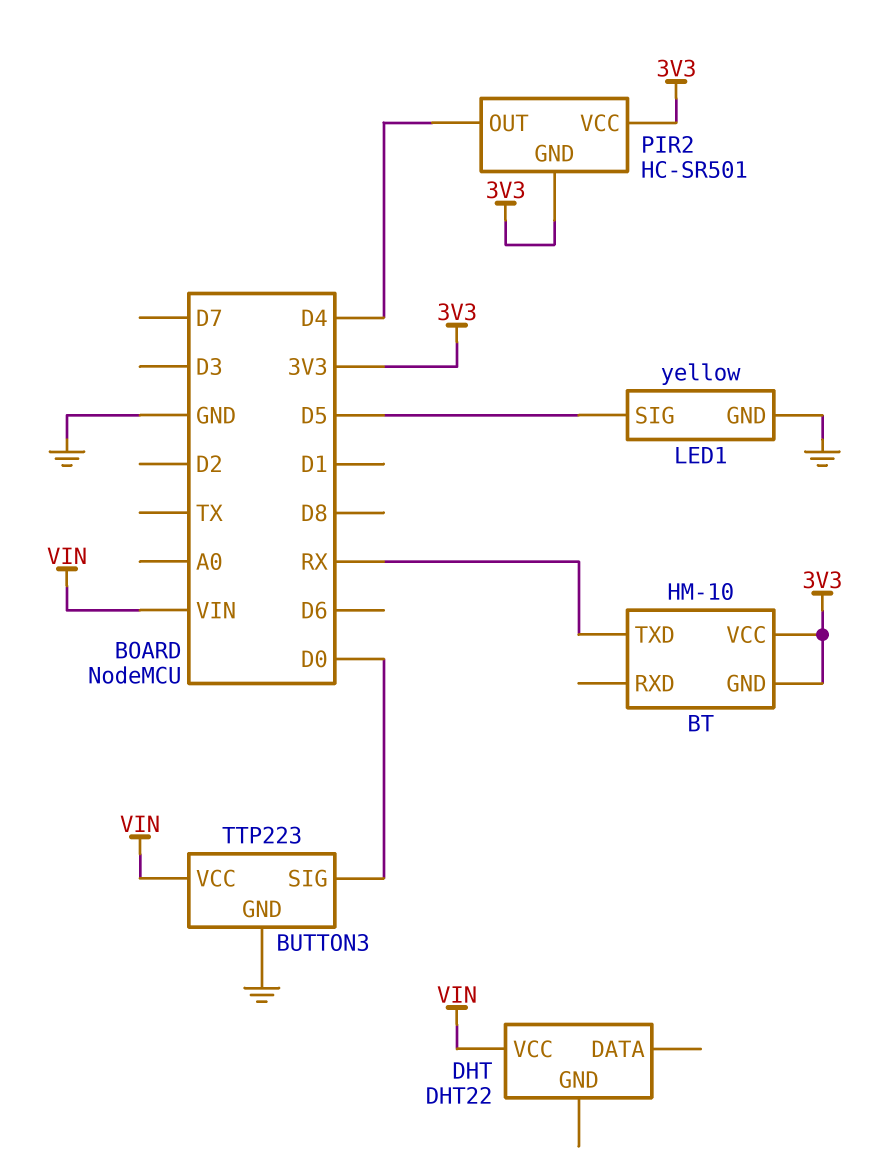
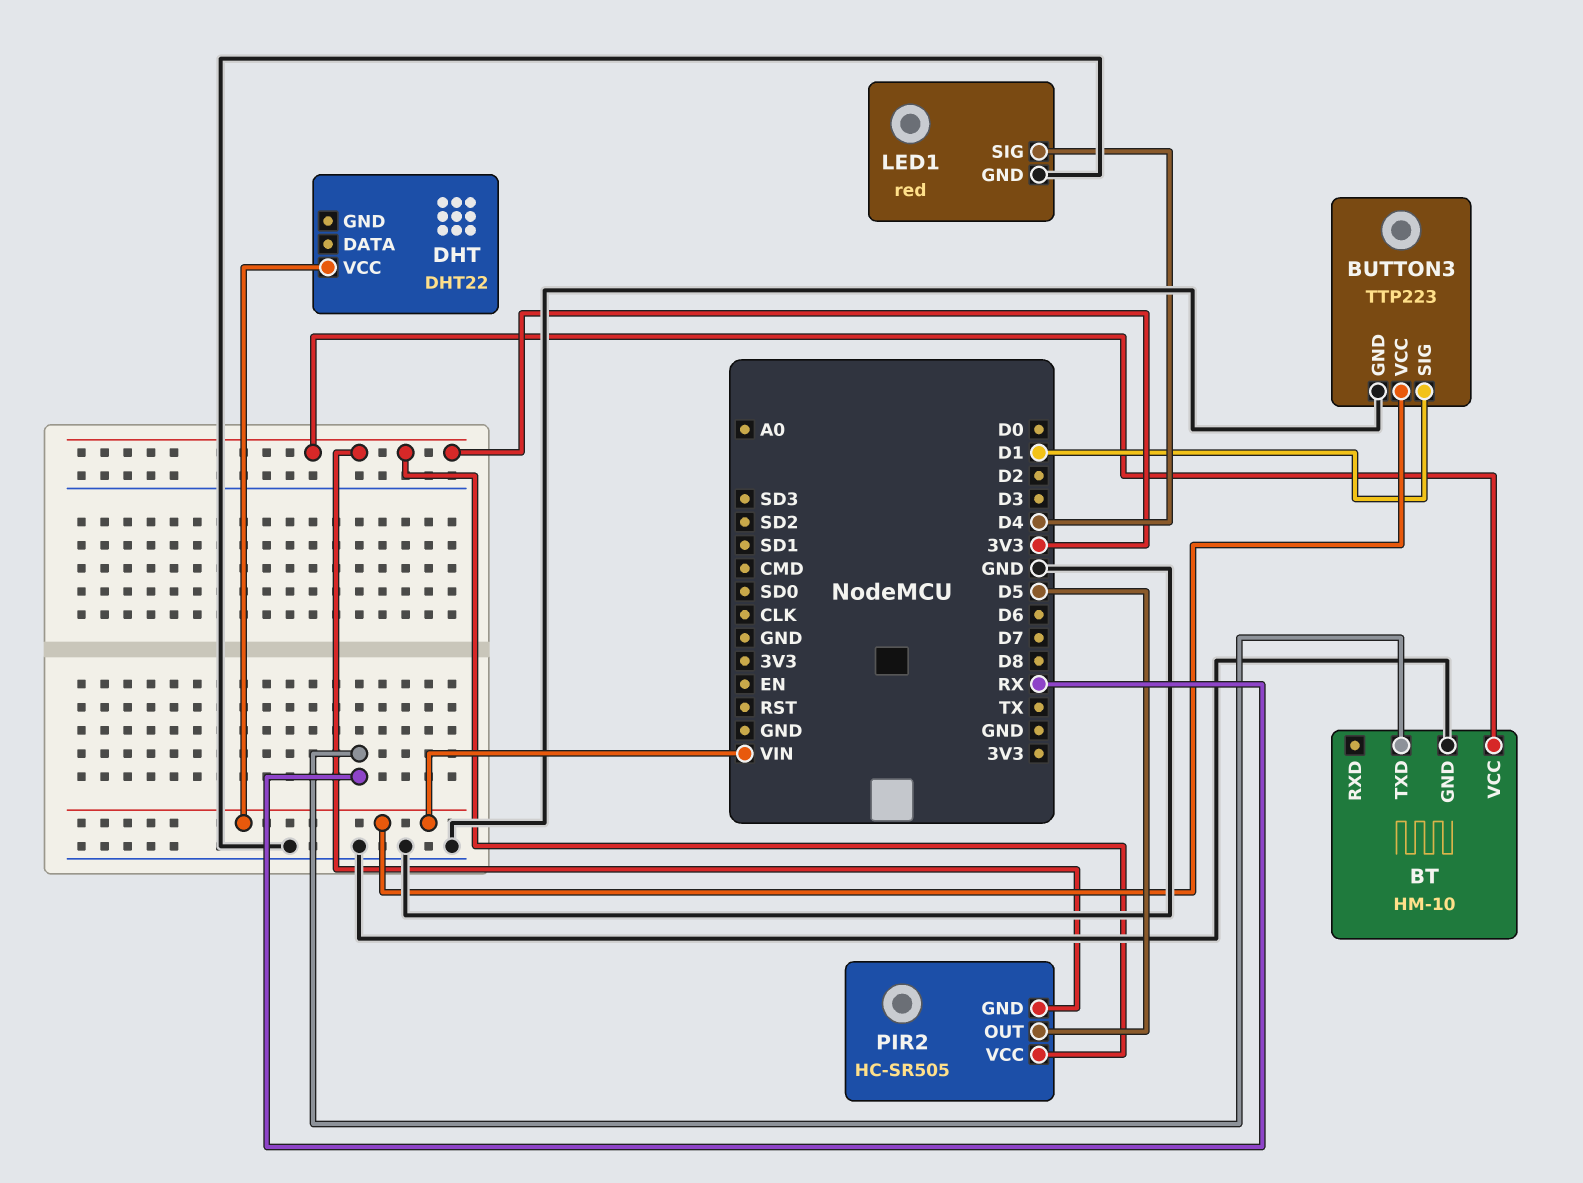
BT pin GND: 3V3 -> GND
BUTTON3 pin SIG: D0 -> D1
LED1: yellow -> red
LED1 pin SIG: D5 -> D4
PIR2: HC-SR501 -> HC-SR505
PIR2 pin OUT: D4 -> D5

